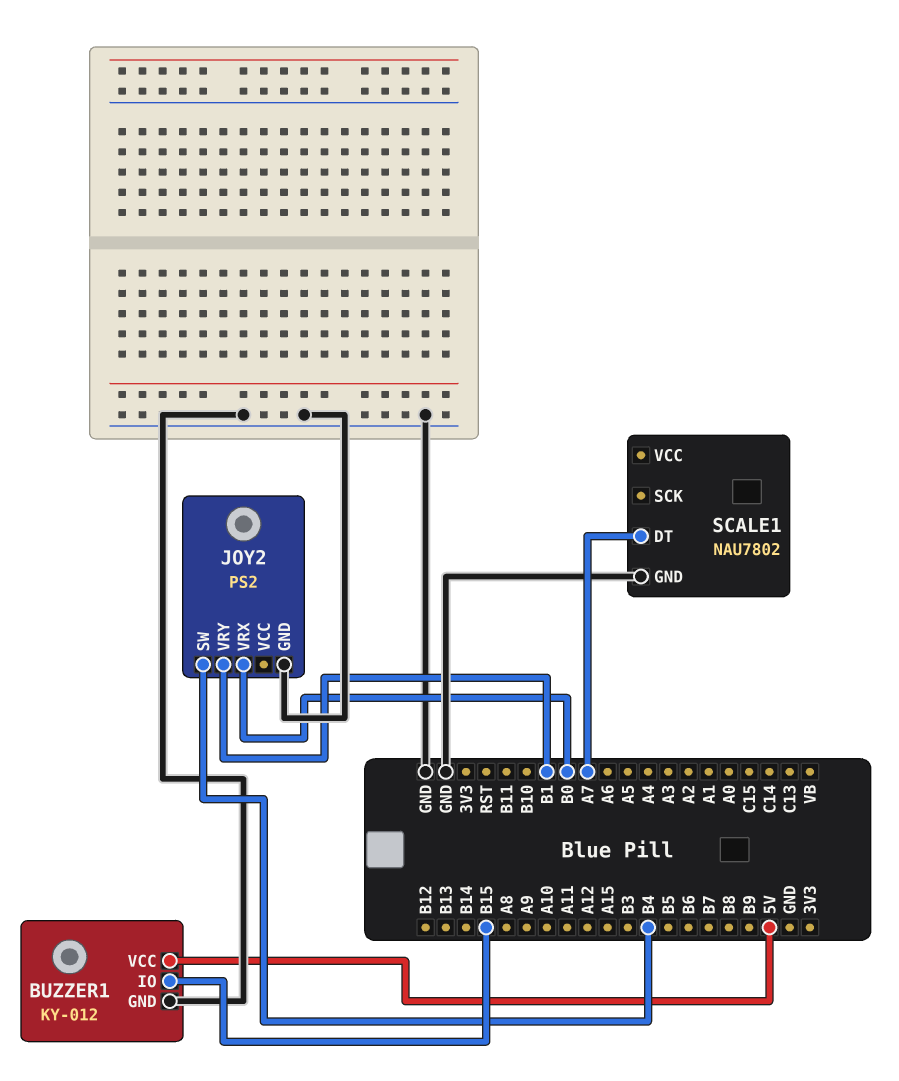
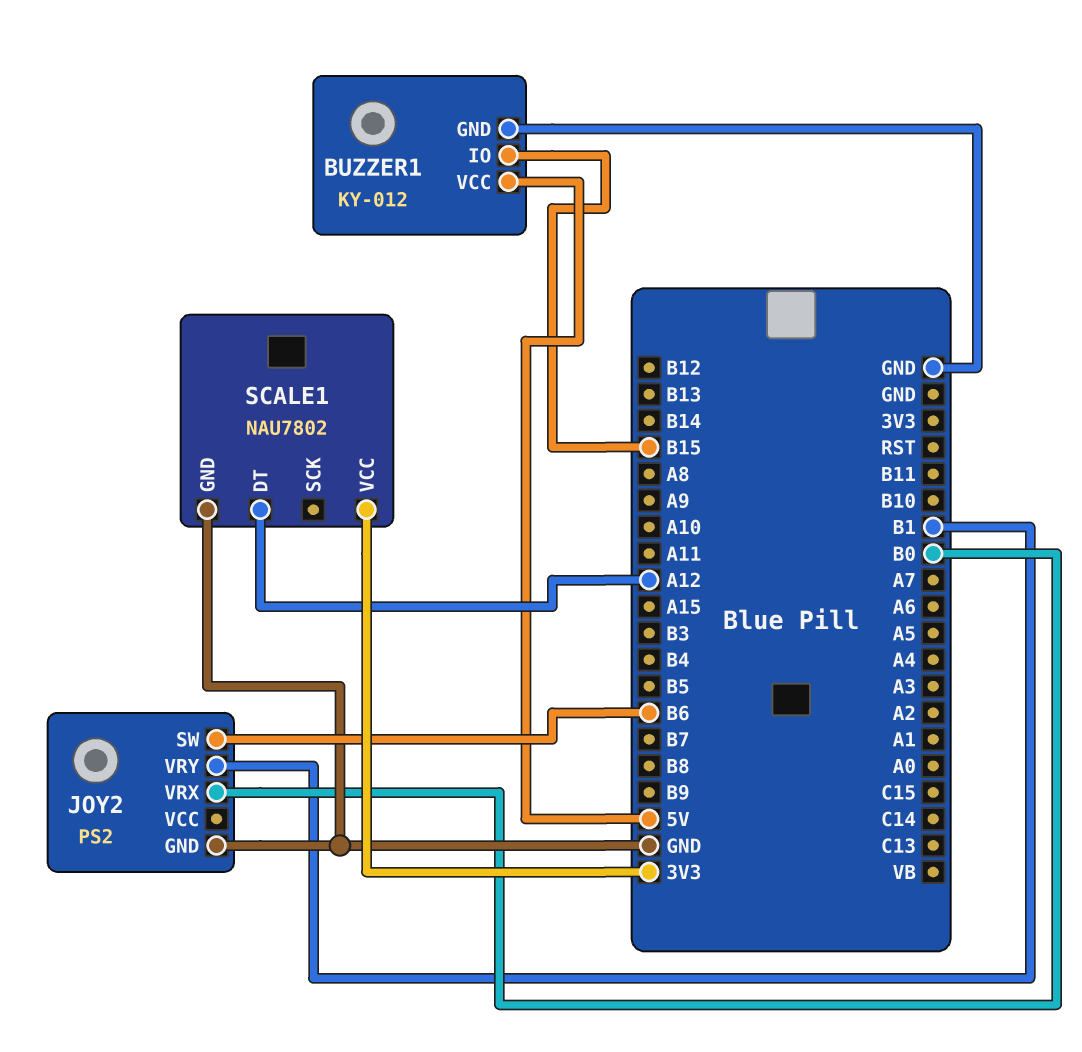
JOY2 pin SW: B4 -> B6
SCALE1 pin DT: A7 -> A12
SCALE1 pin VCC: none -> 3V3

